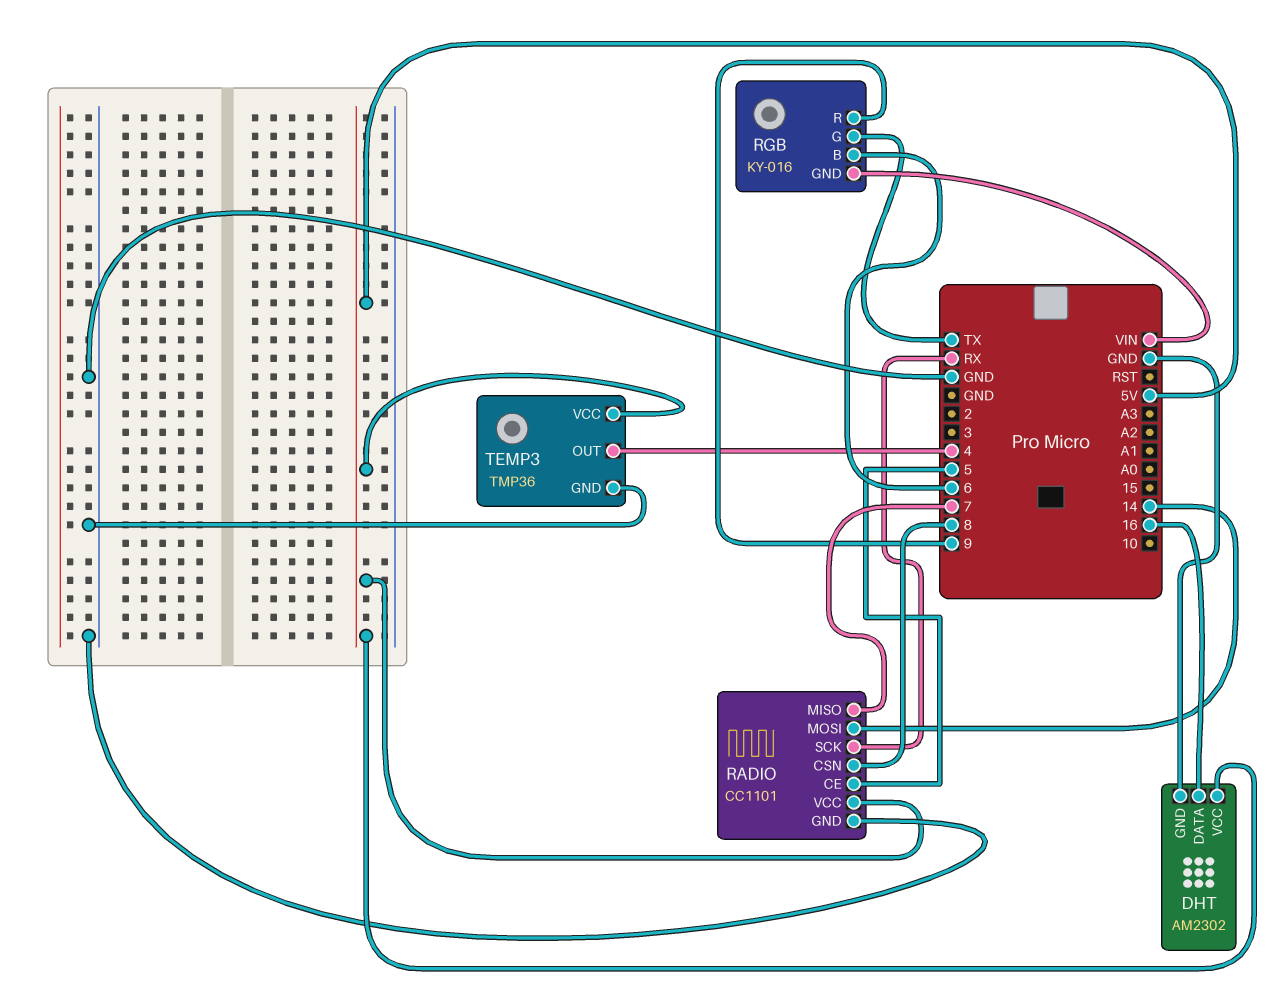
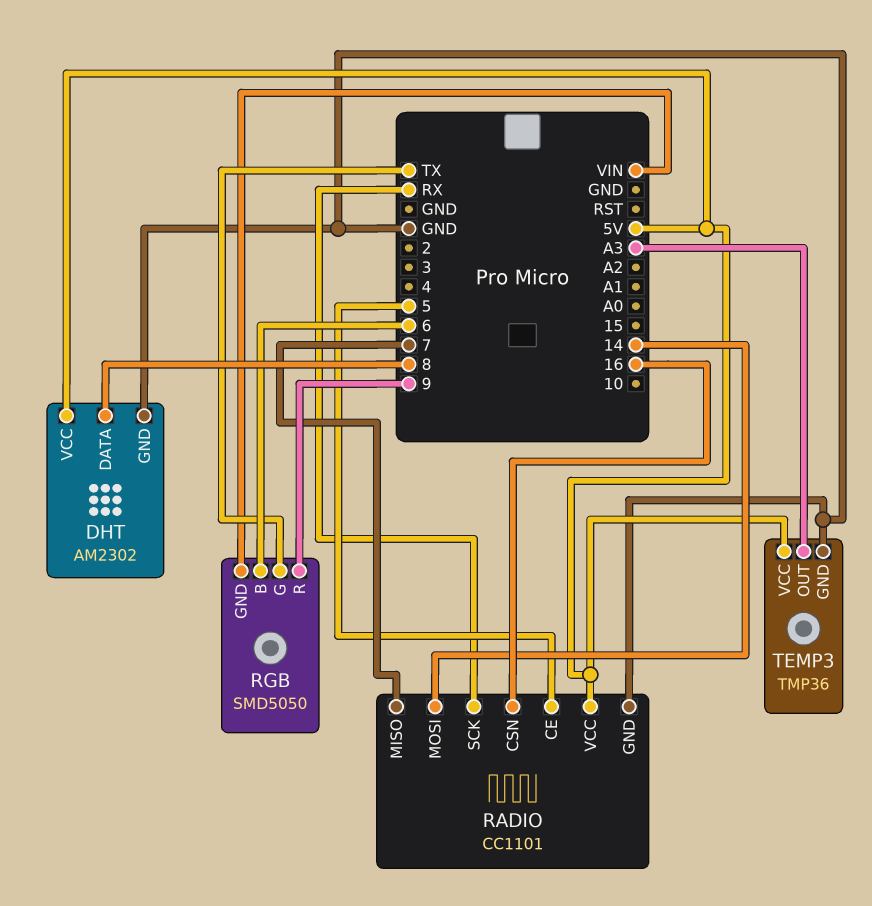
DHT pin DATA: 16 -> 8
RADIO pin CSN: 8 -> 16
RGB: KY-016 -> SMD5050
TEMP3 pin OUT: 4 -> A3

